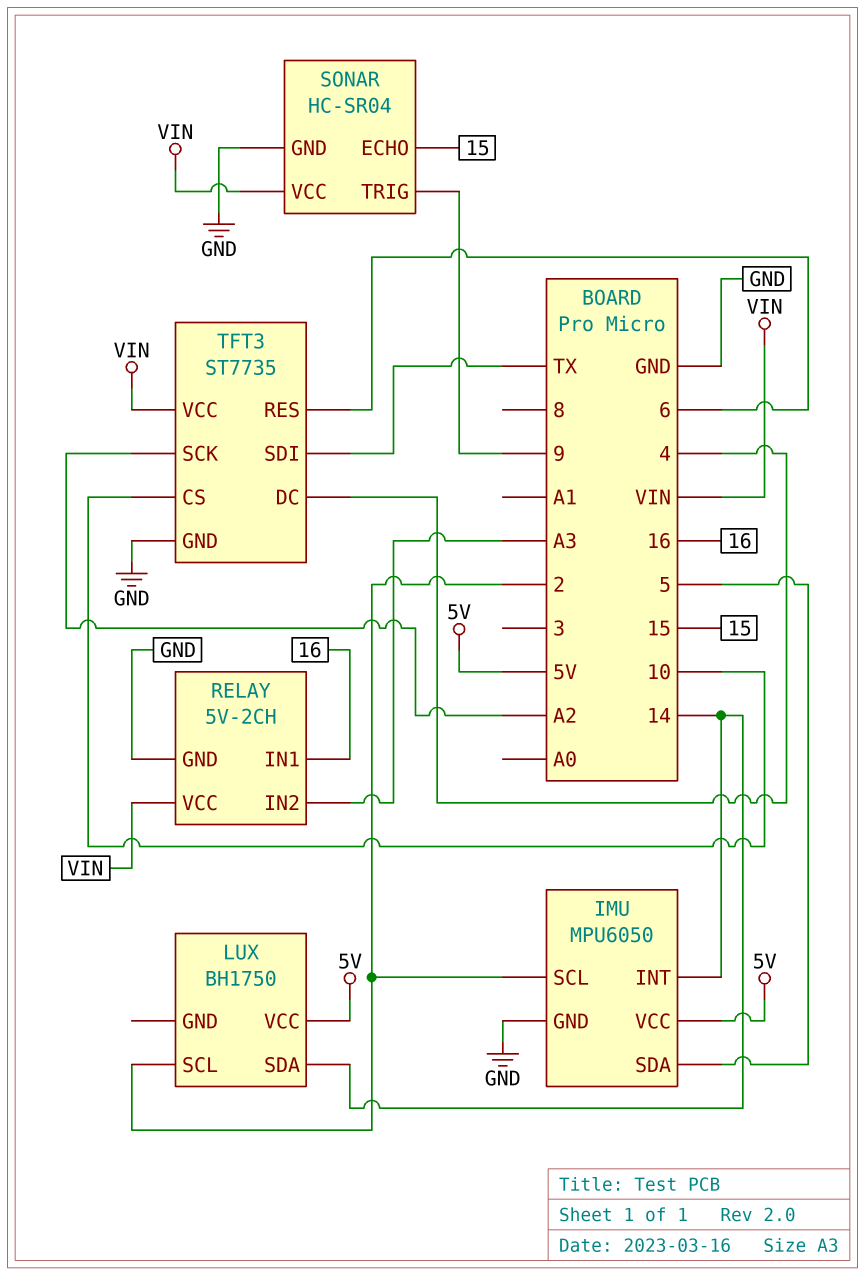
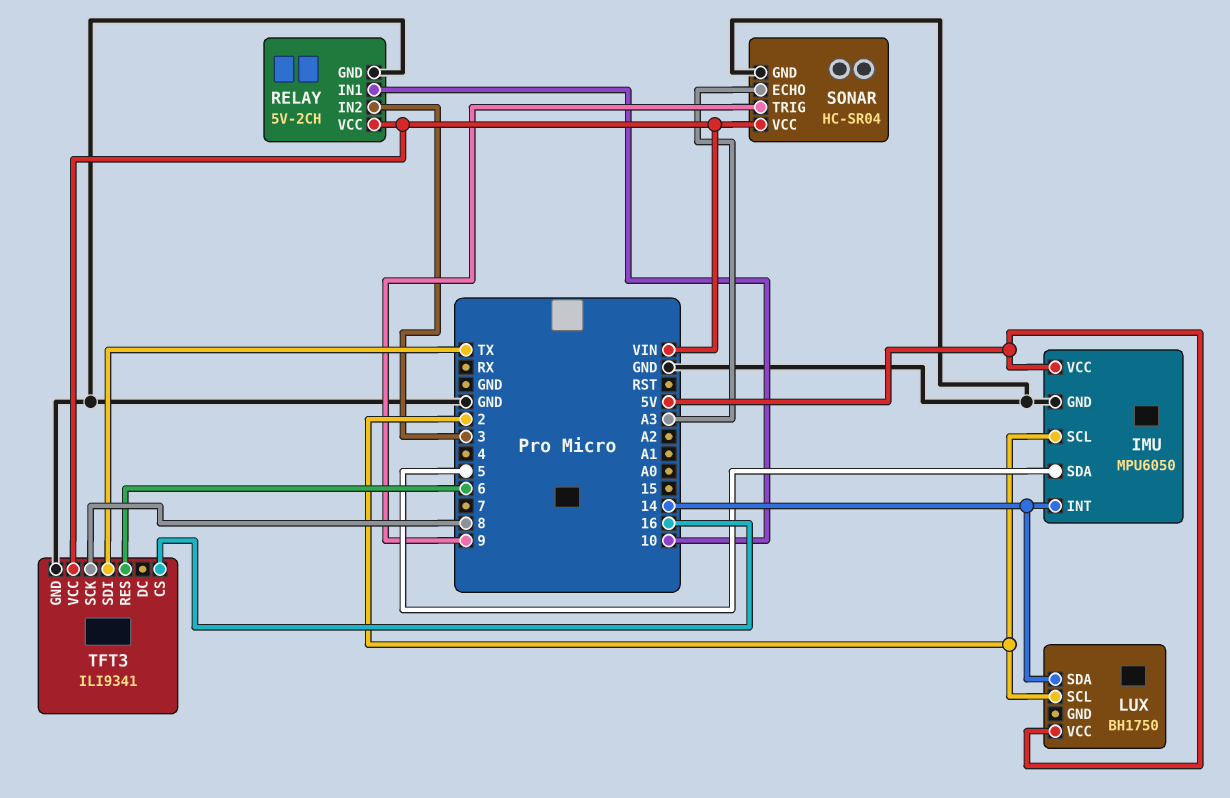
RELAY pin IN1: 16 -> 10
RELAY pin IN2: A3 -> 3
SONAR pin ECHO: 15 -> A3
TFT3: ST7735 -> ILI9341
TFT3 pin CS: 10 -> 16
TFT3 pin DC: 4 -> none
TFT3 pin SCK: A2 -> 8

